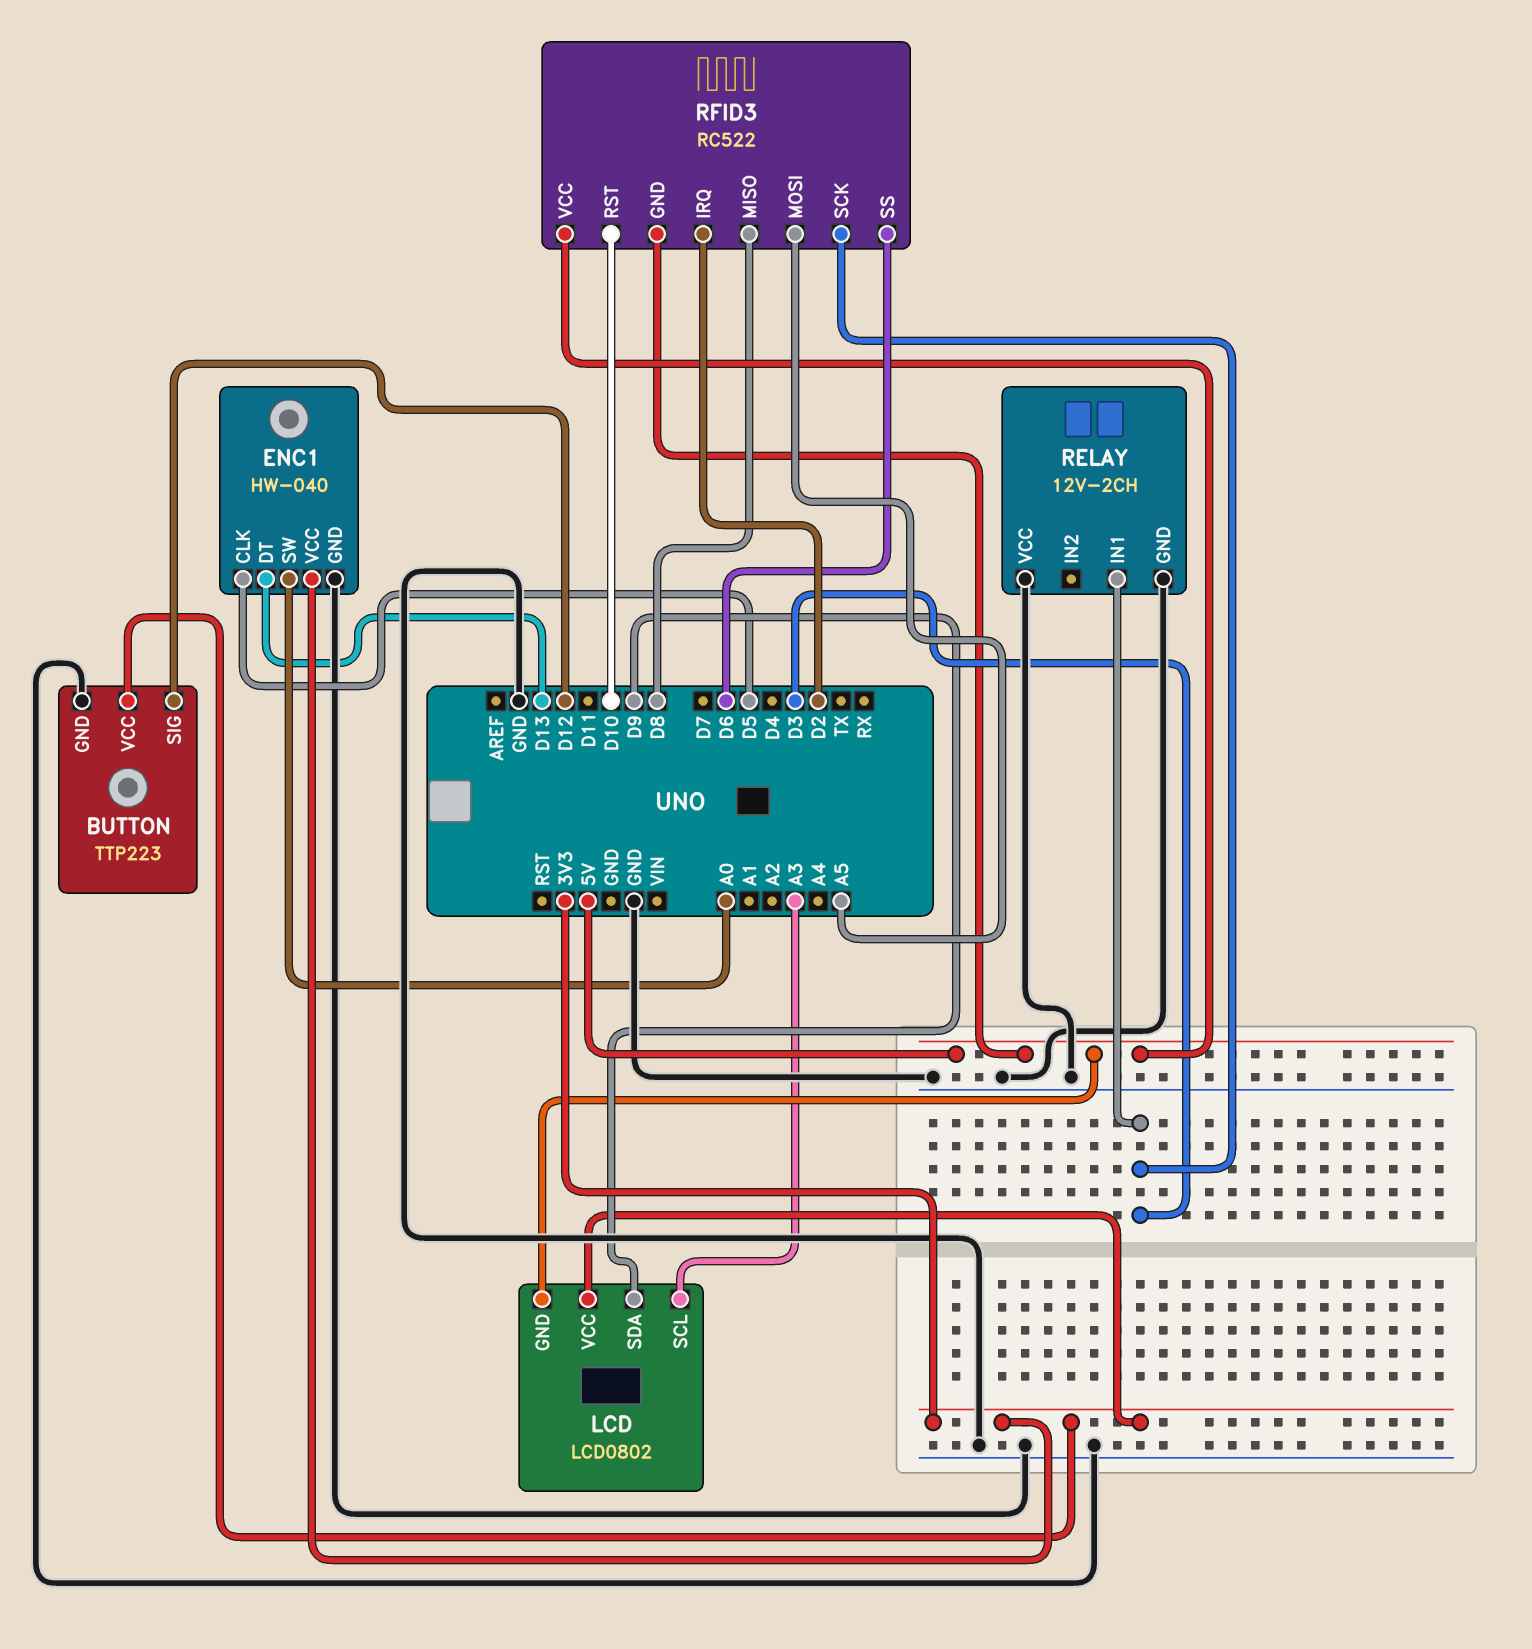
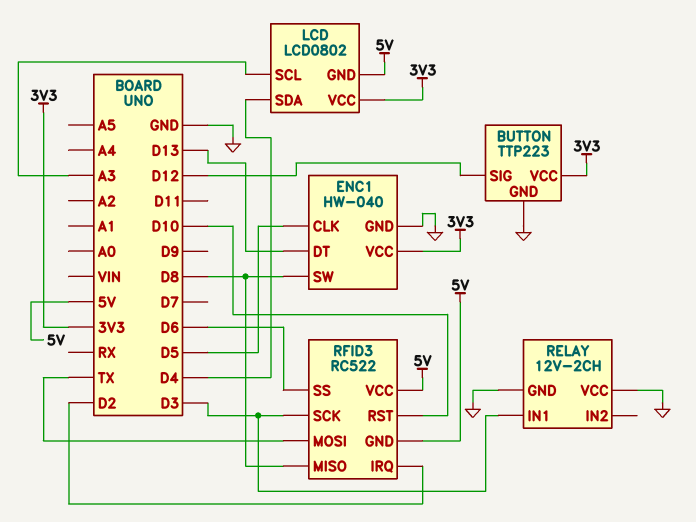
ENC1 pin SW: A0 -> D8
LCD pin SDA: D9 -> D4
RFID3 pin MOSI: A5 -> TX

